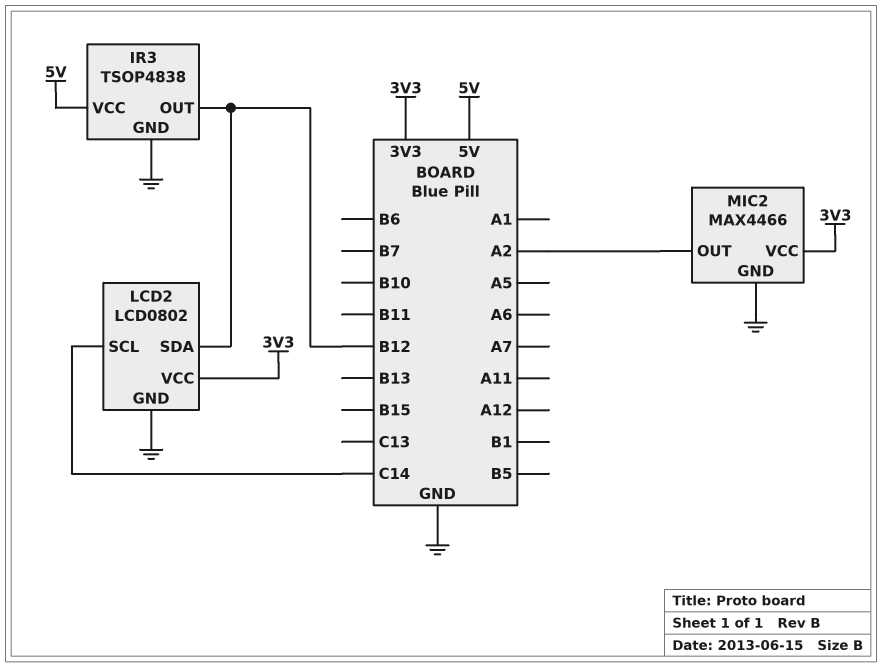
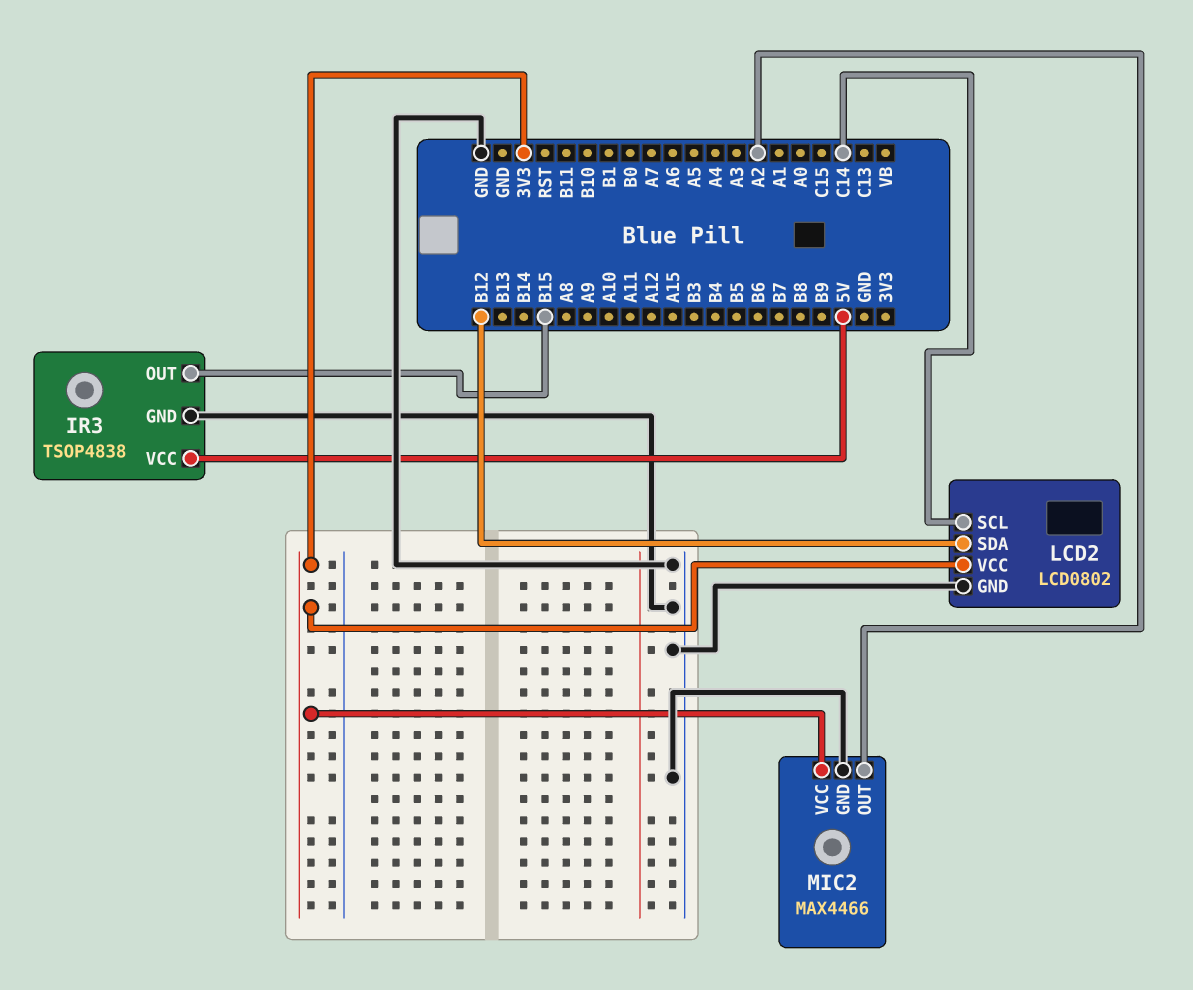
IR3 pin OUT: B12 -> B15

